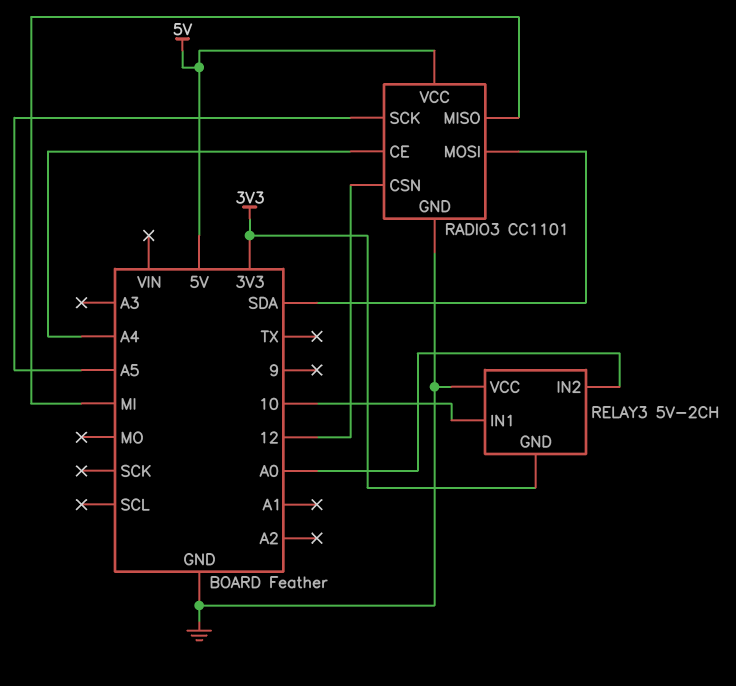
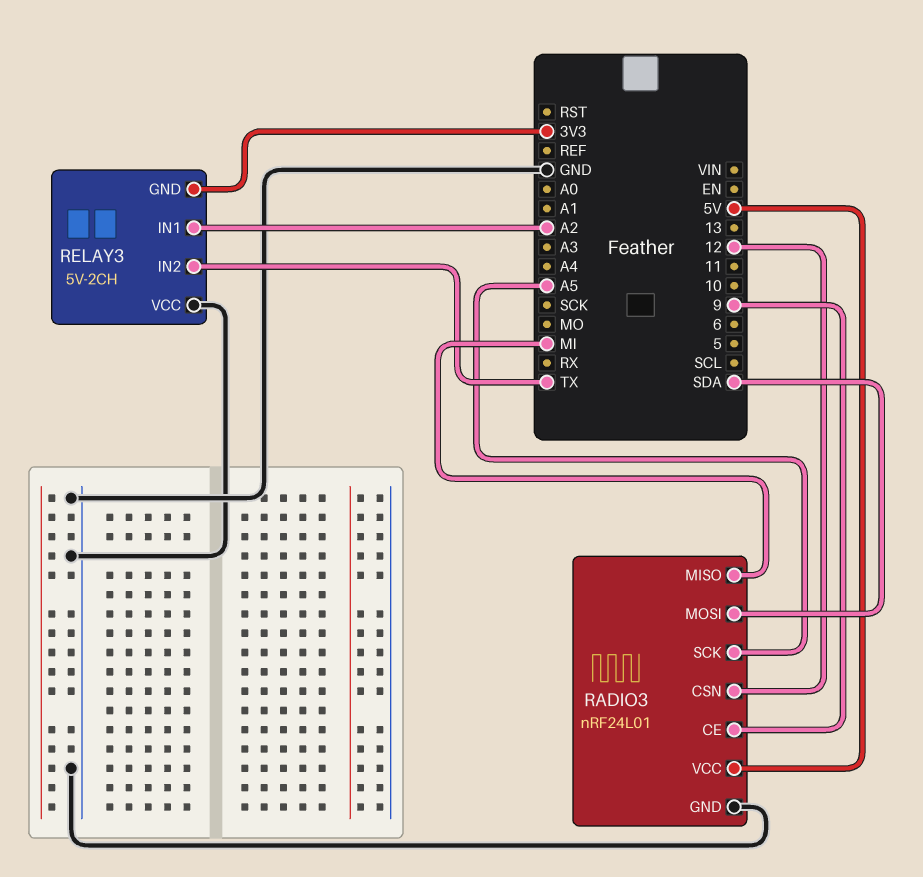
RADIO3: CC1101 -> nRF24L01
RADIO3 pin CE: A4 -> 9
RELAY3 pin IN1: 10 -> A2
RELAY3 pin IN2: A0 -> TX

